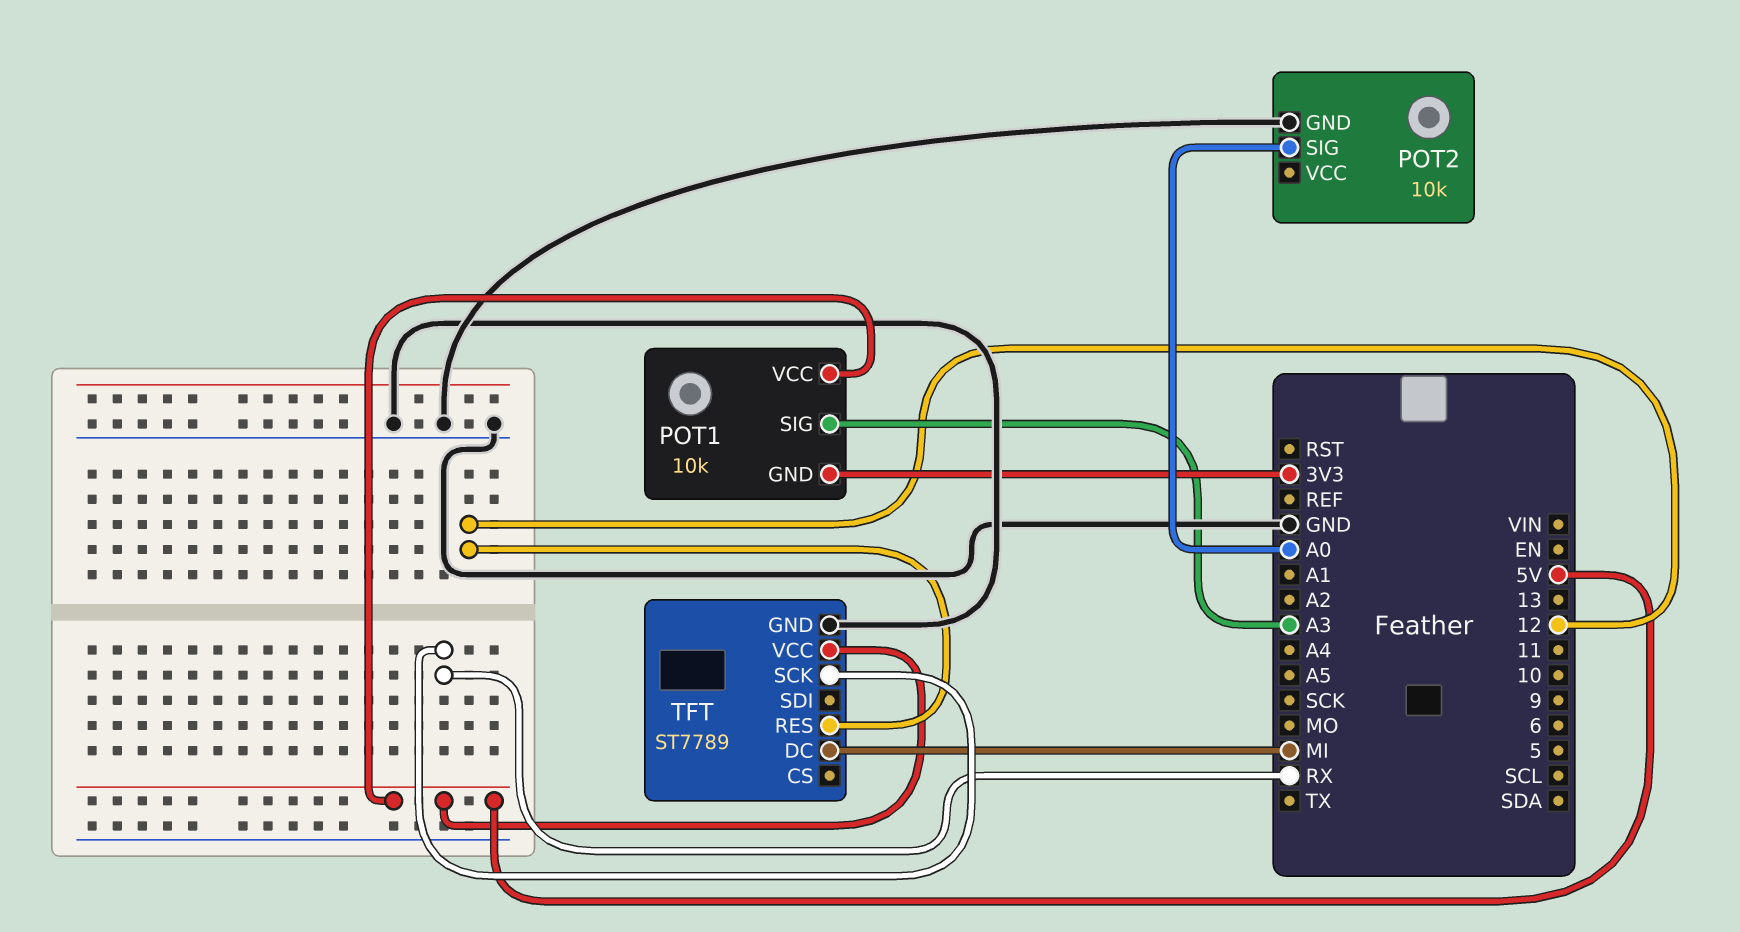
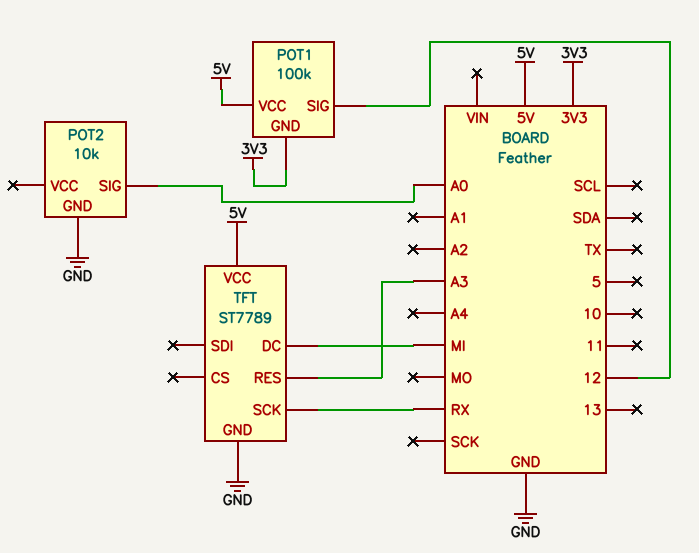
POT1: 10k -> 100k
POT1 pin SIG: A3 -> 12
TFT pin RES: 12 -> A3

